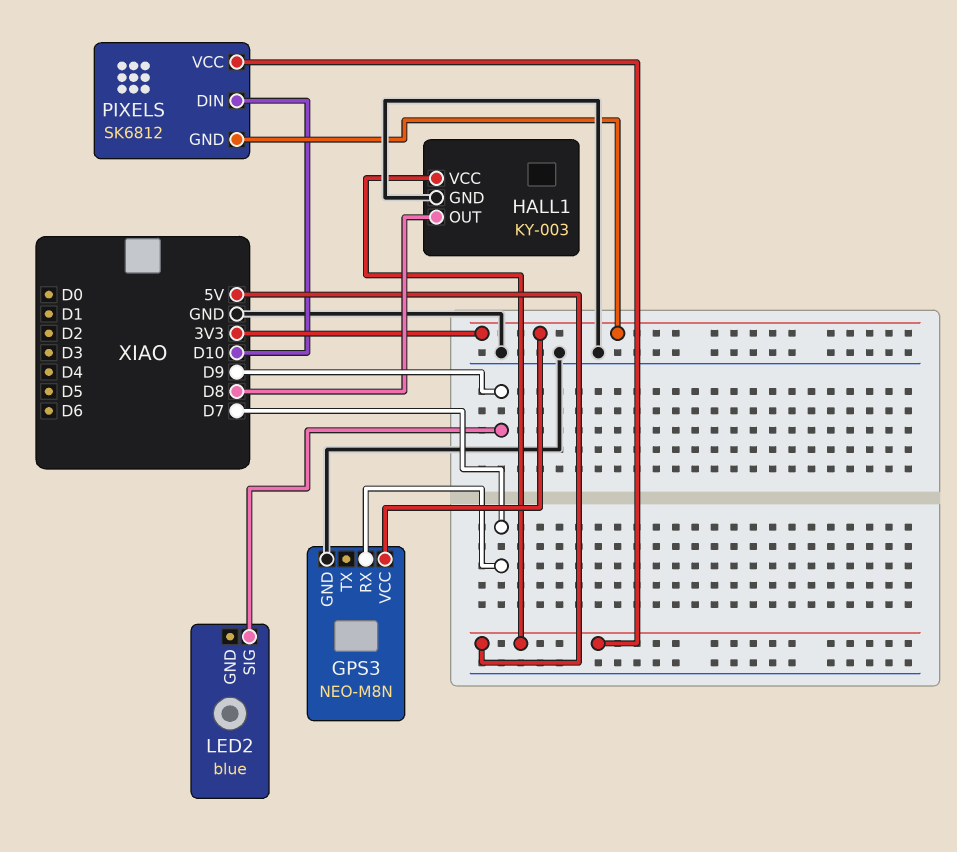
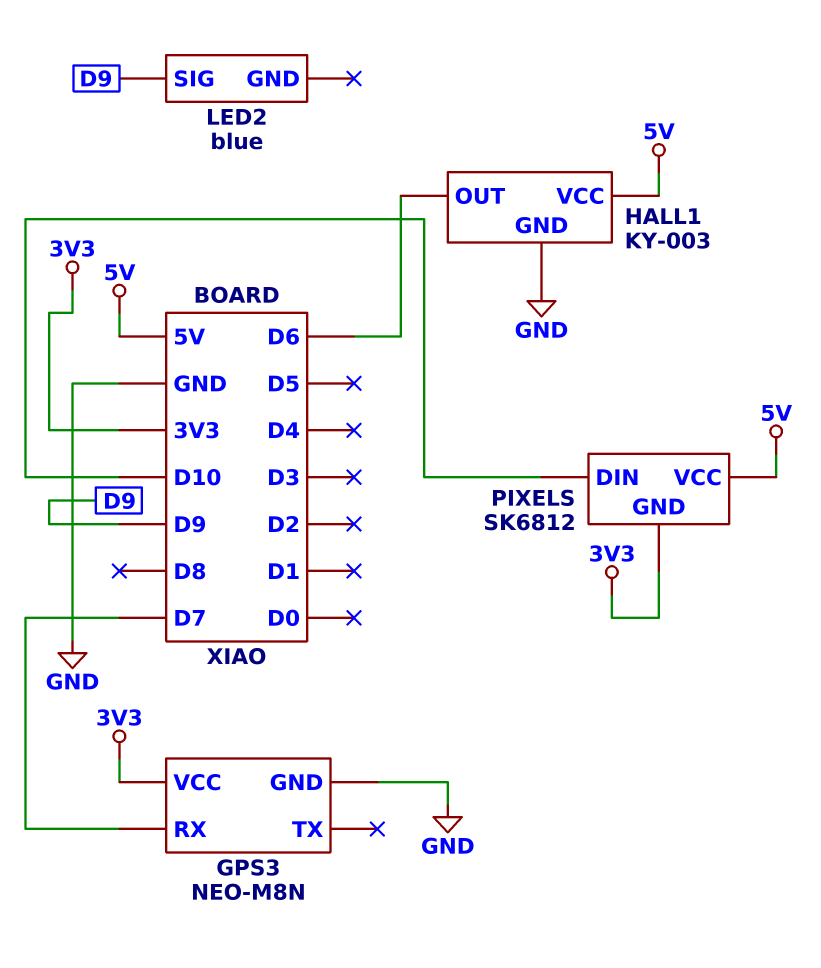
HALL1 pin OUT: D8 -> D6

